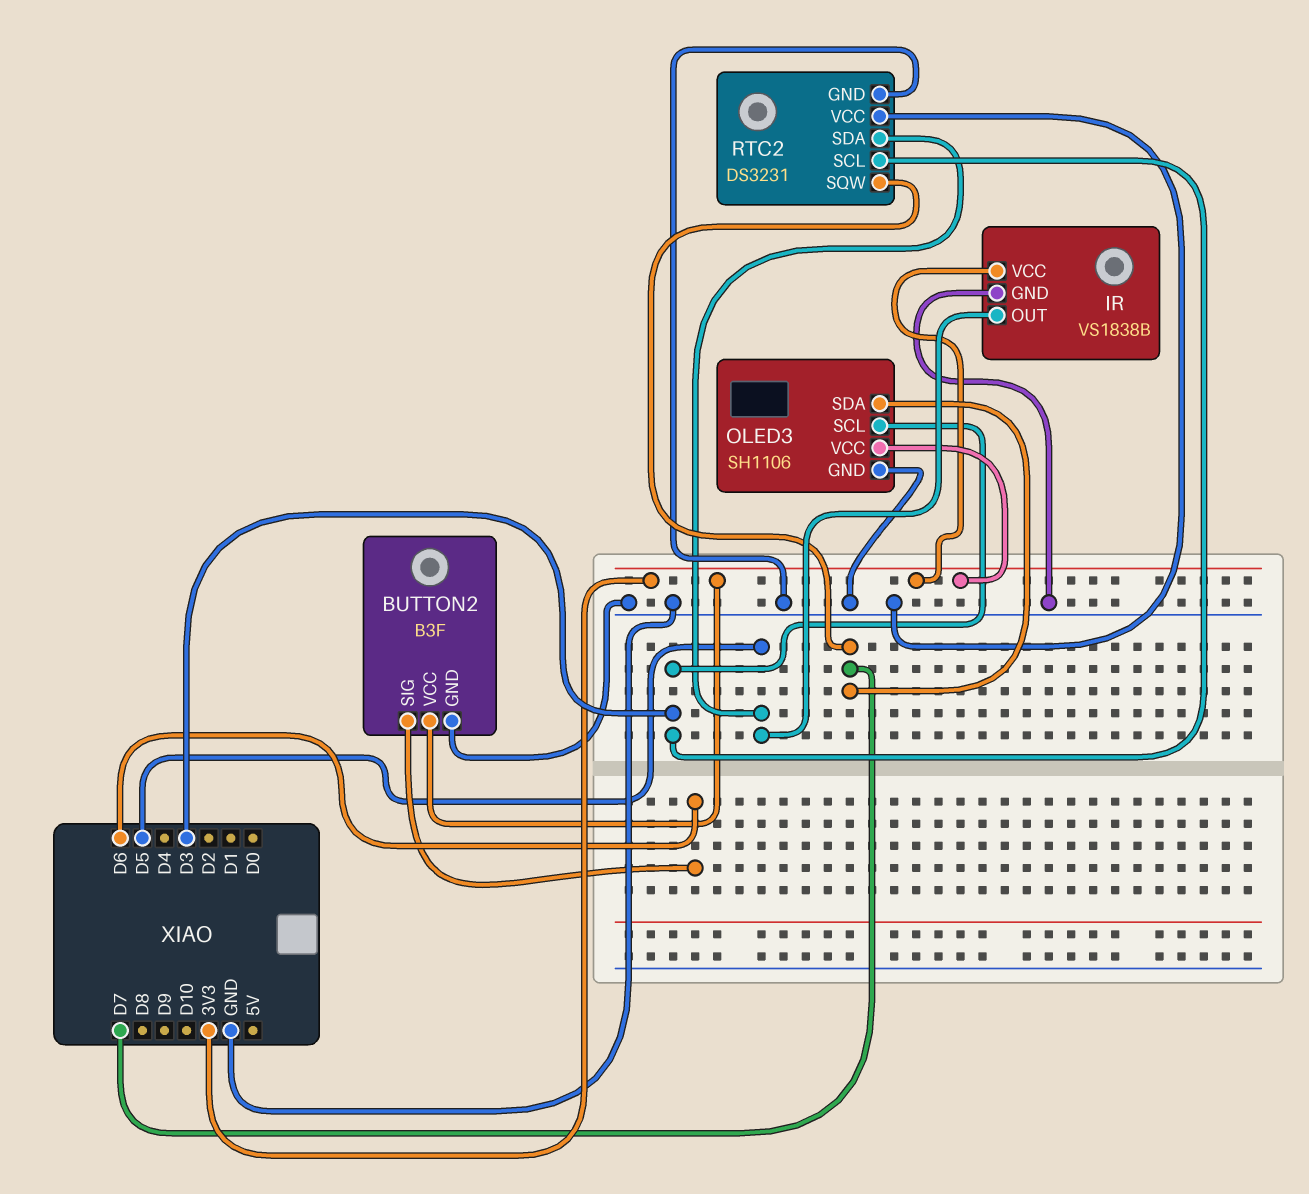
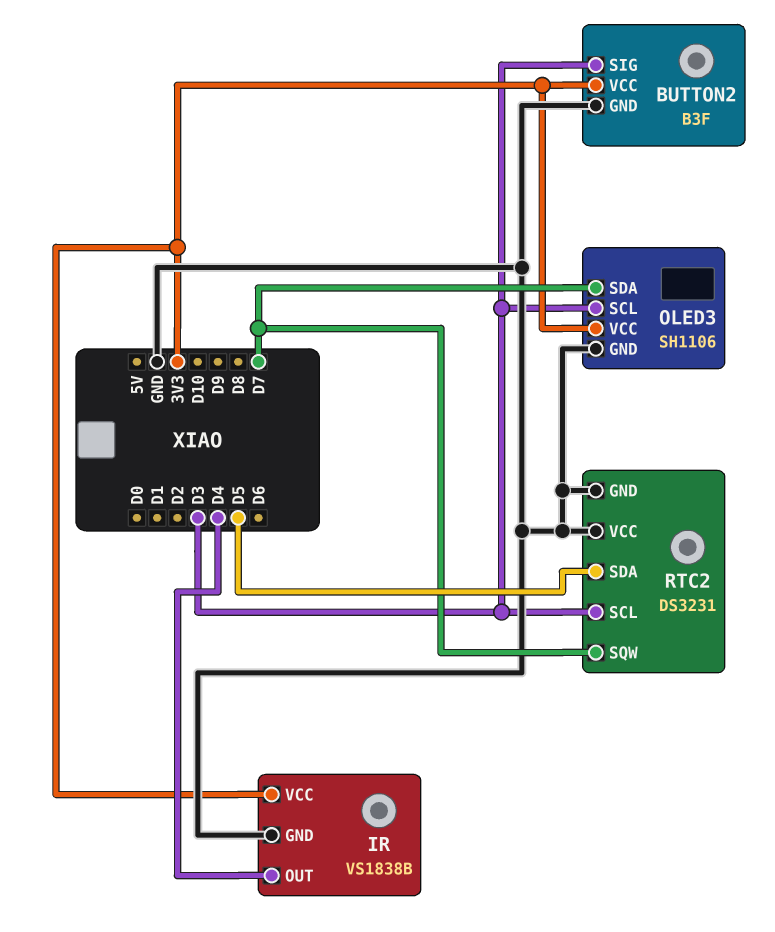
BUTTON2 pin SIG: D6 -> D3
IR pin OUT: D5 -> D4

